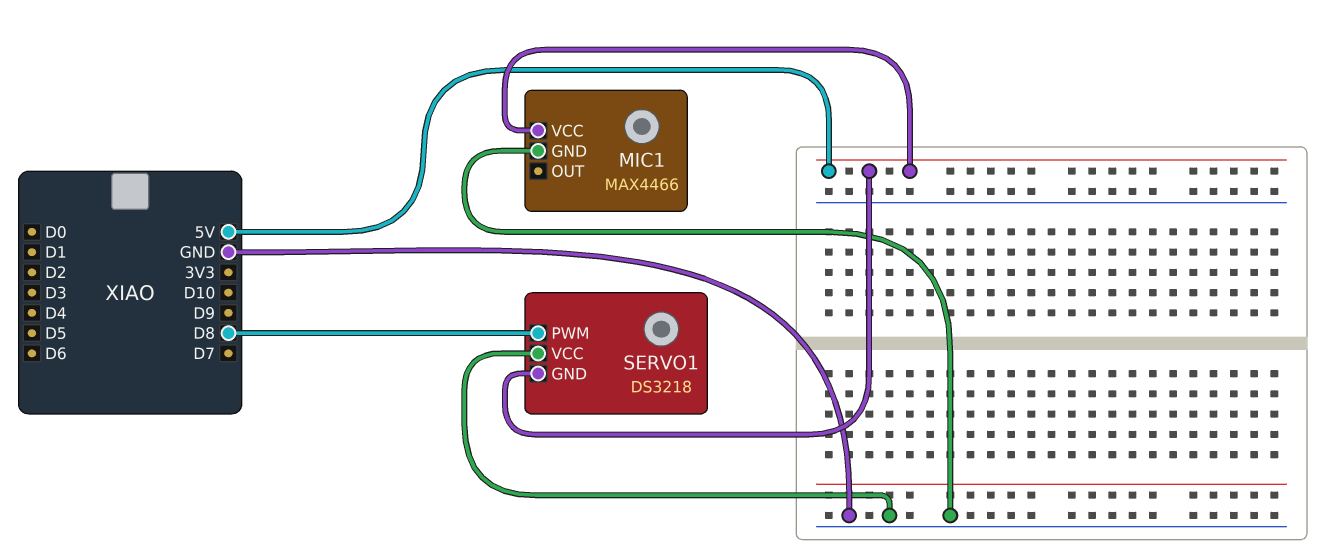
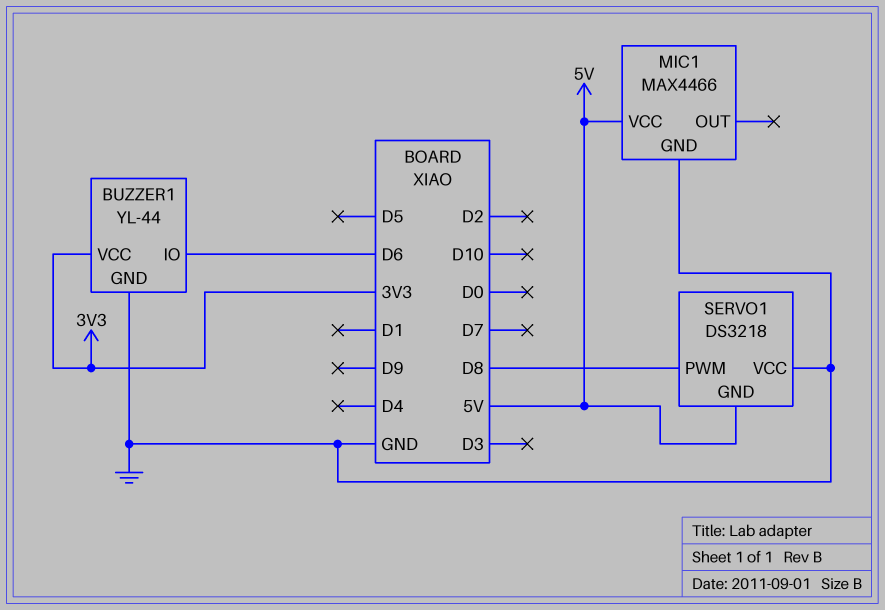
BUZZER1: none -> YL-44
BUZZER1 pin GND: none -> GND
BUZZER1 pin IO: none -> D6
BUZZER1 pin VCC: none -> 3V3

